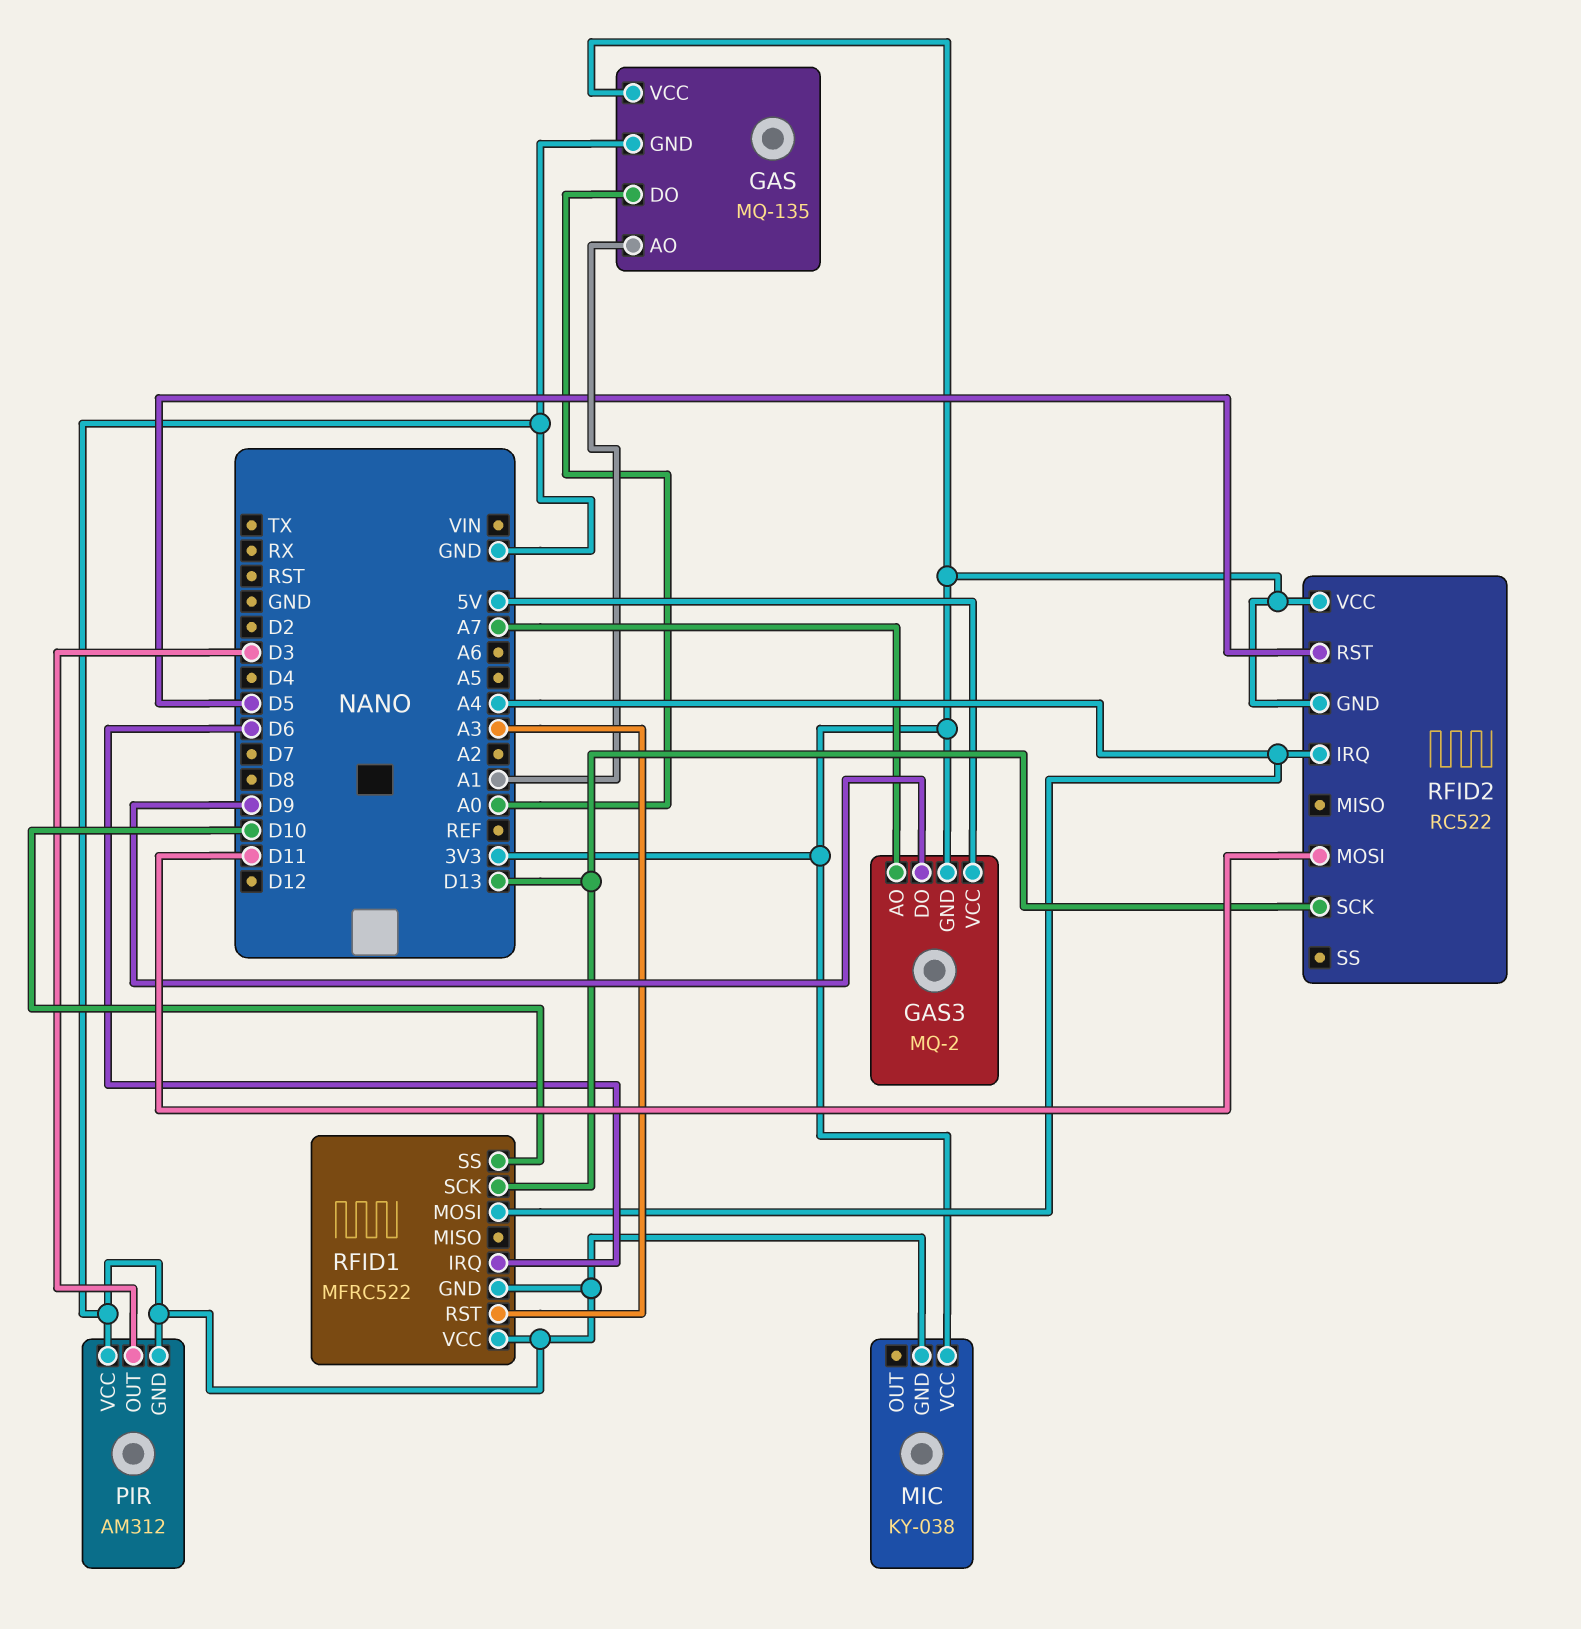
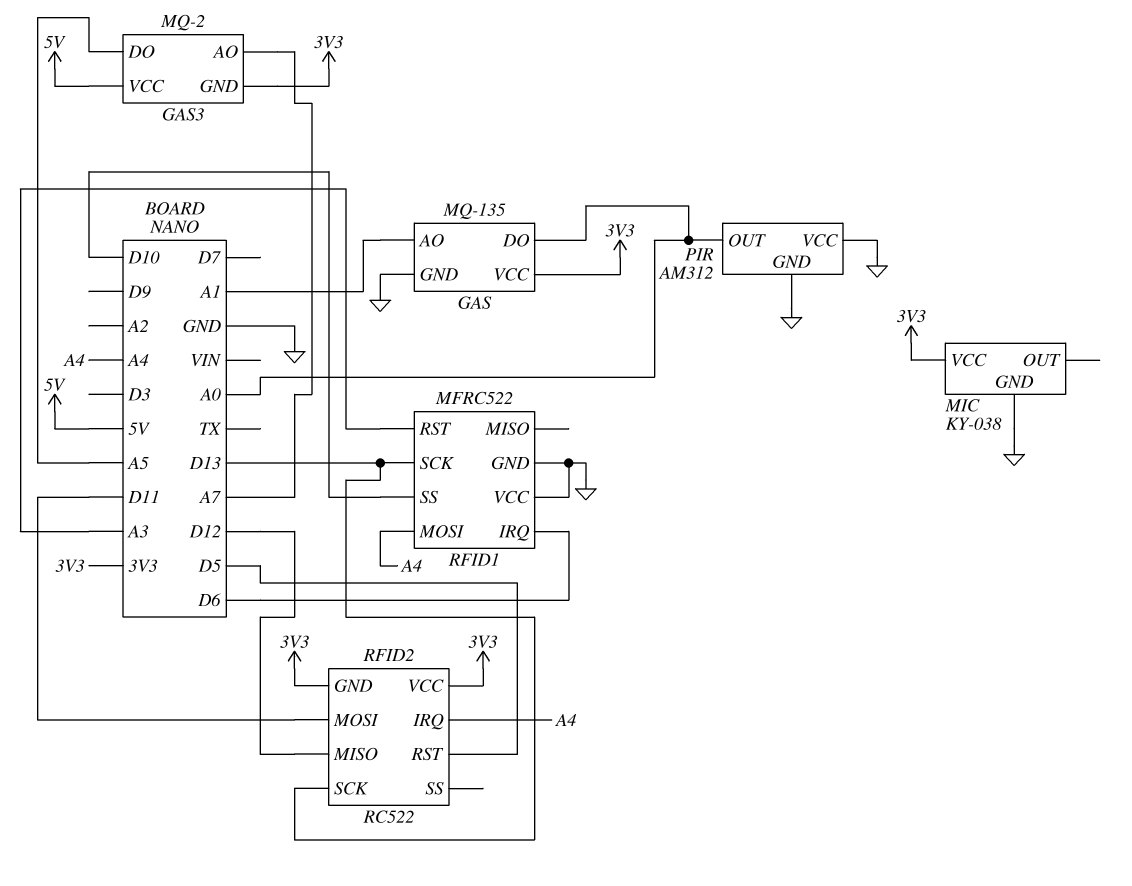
GAS3 pin DO: D9 -> A5
PIR pin OUT: D3 -> A0
RFID2 pin MISO: none -> D12

